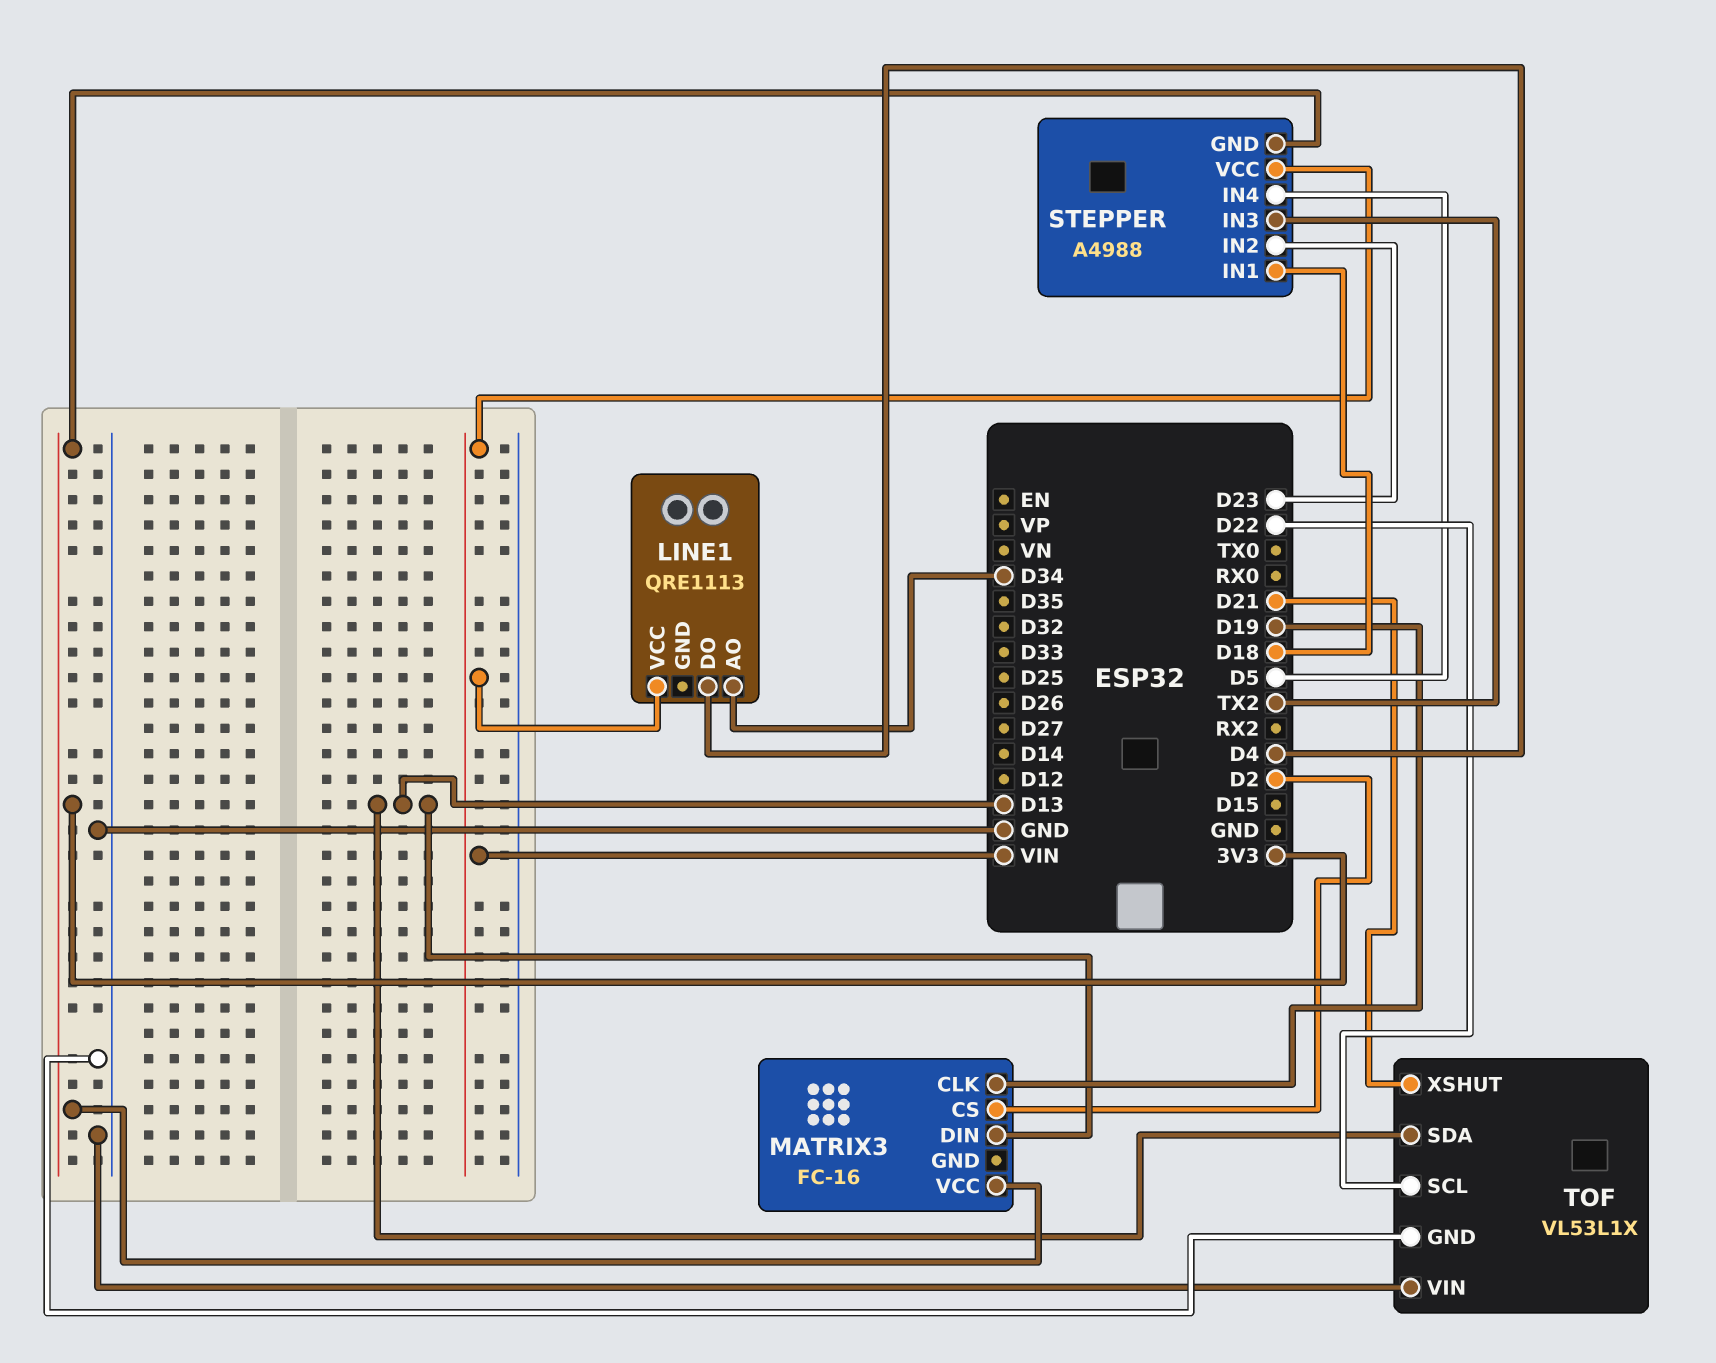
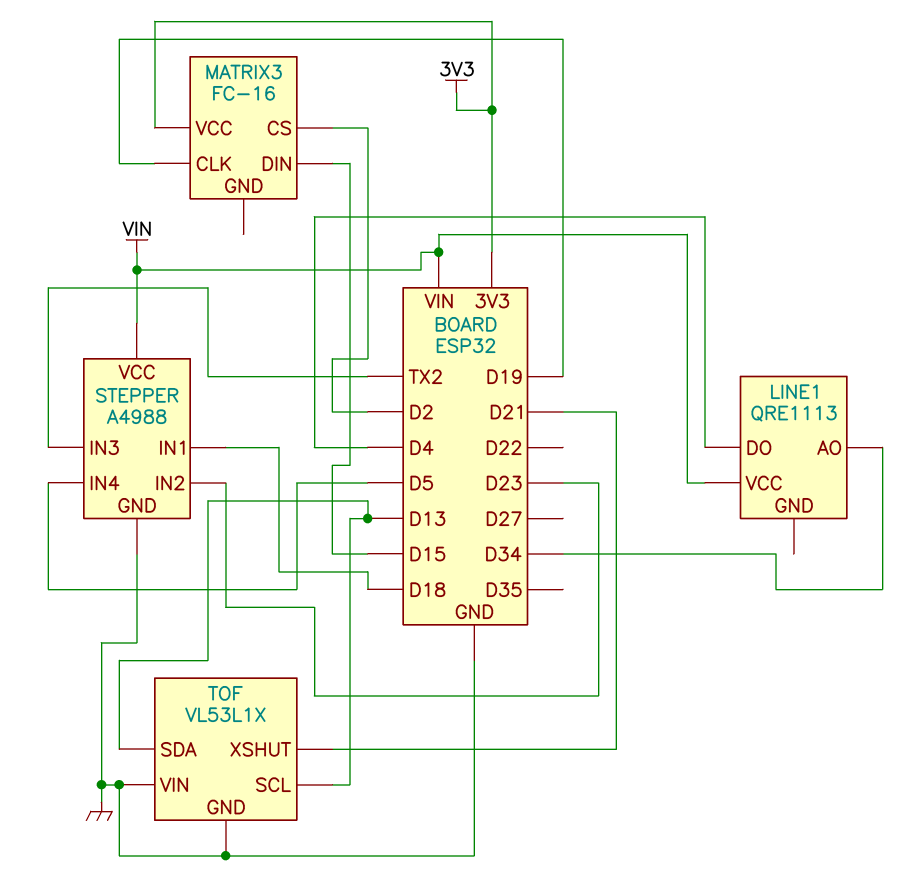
MATRIX3 pin DIN: D13 -> D15
STEPPER pin GND: 3V3 -> GND
TOF pin SCL: D22 -> D13

